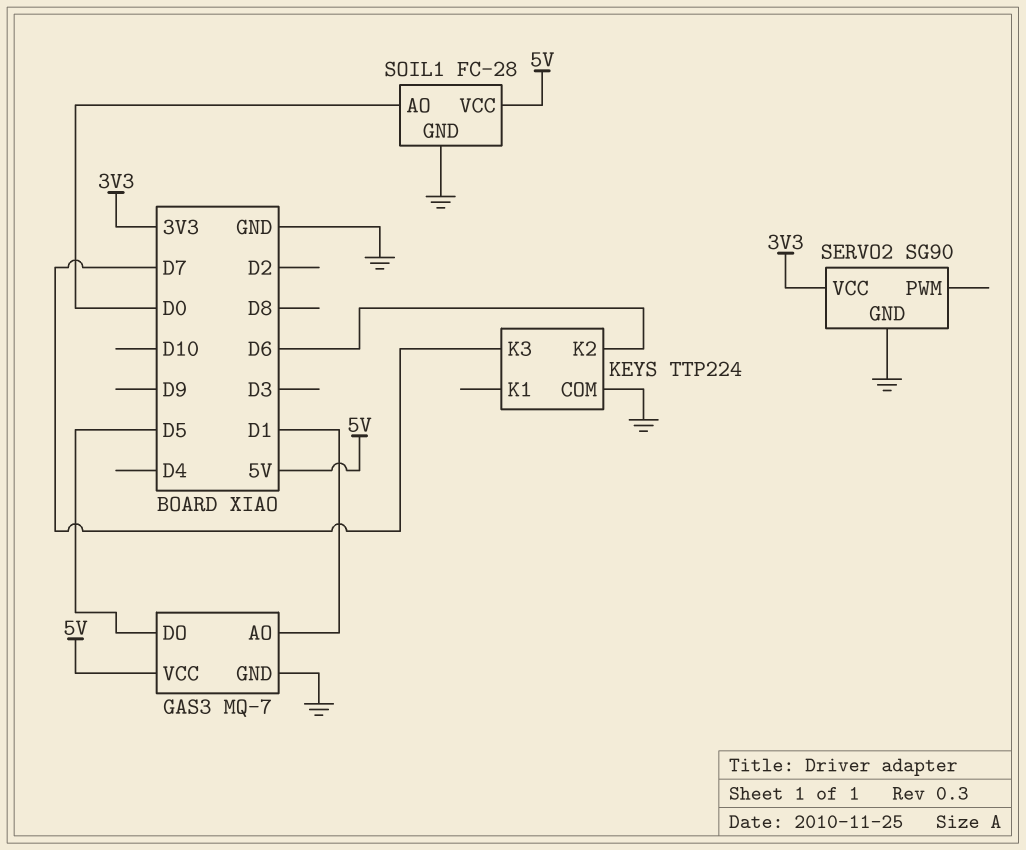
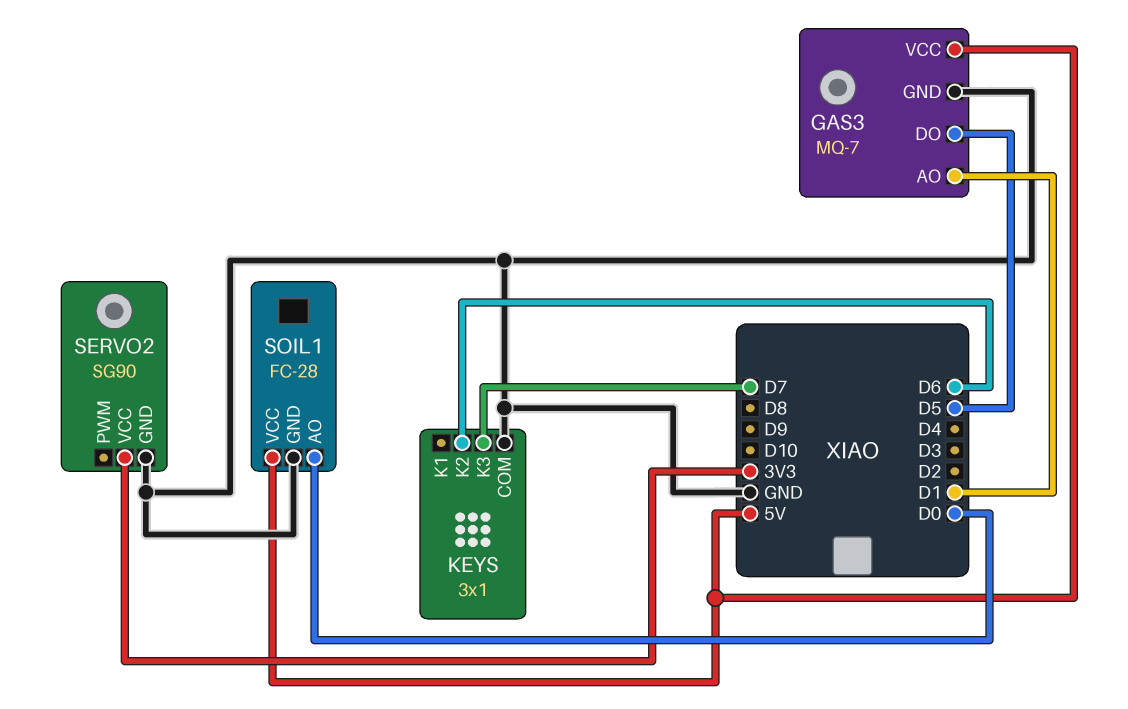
KEYS: TTP224 -> 3x1

